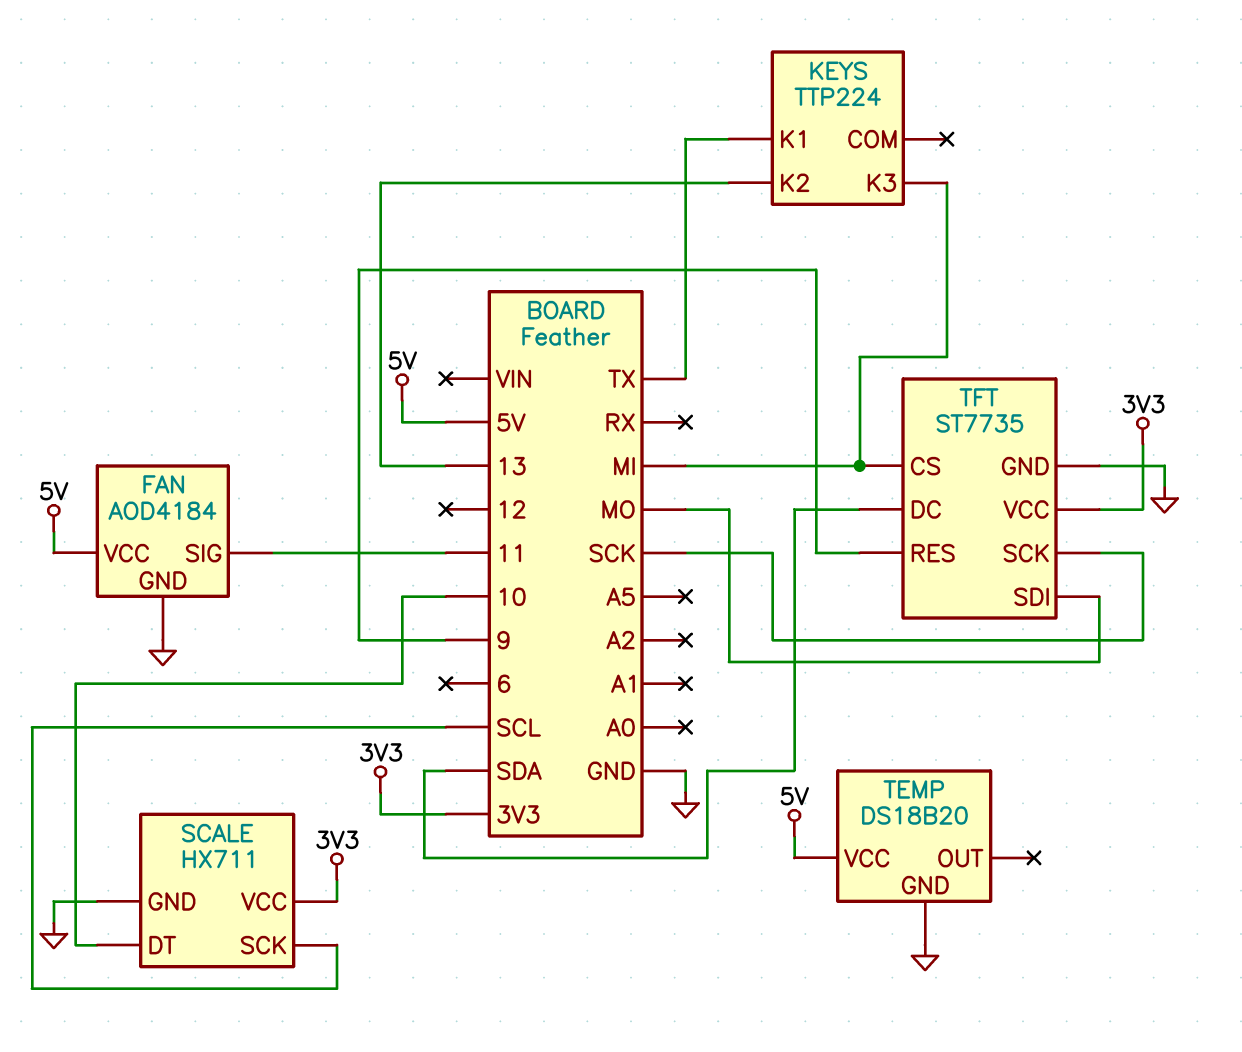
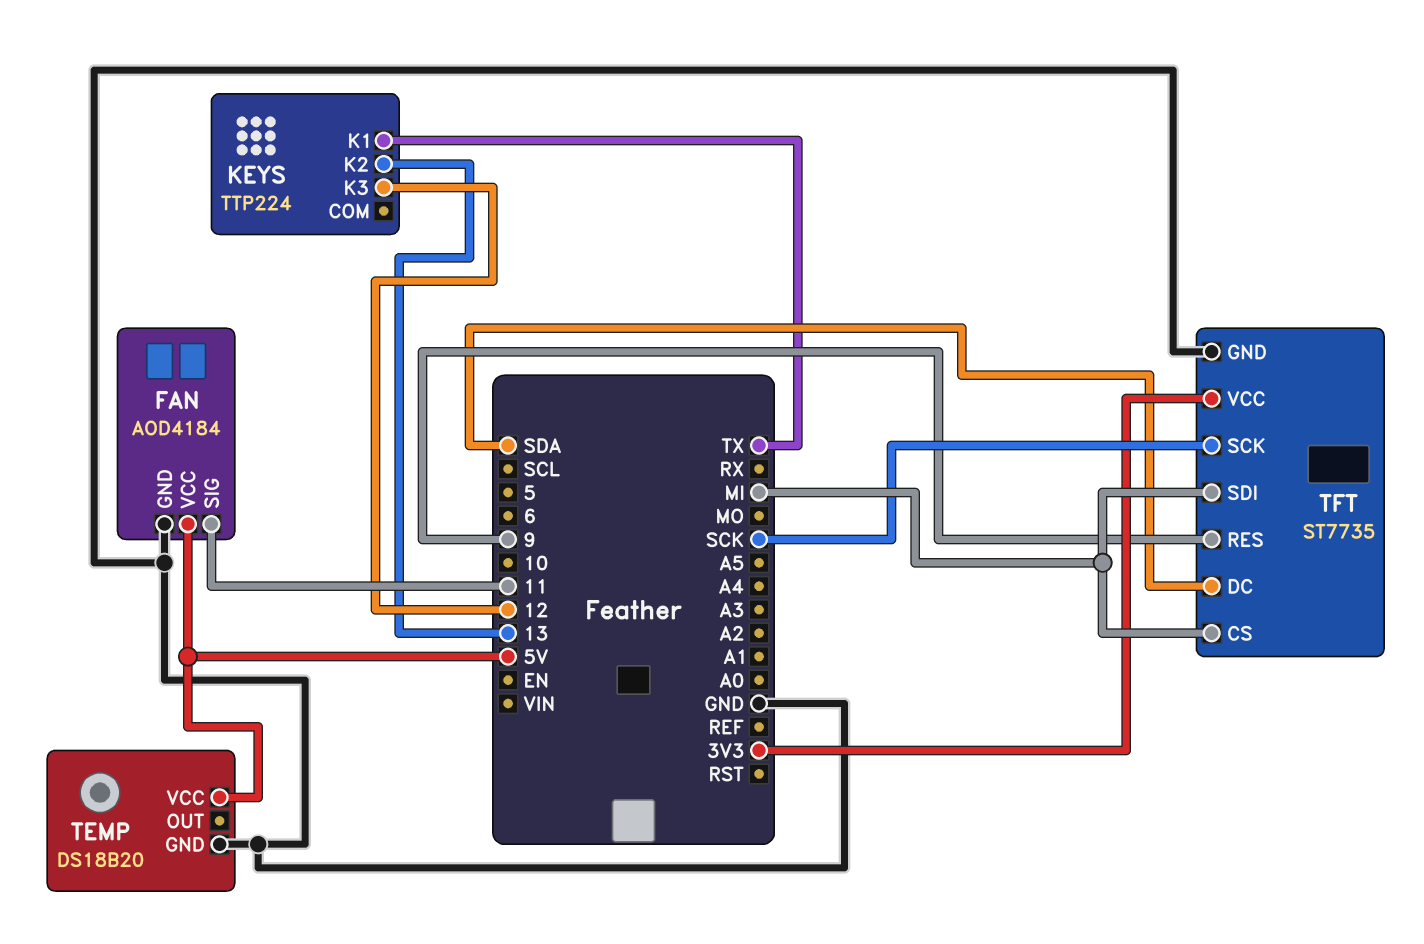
KEYS pin K3: MI -> 12
SCALE: HX711 -> none
SCALE pin DT: 10 -> none
SCALE pin GND: GND -> none
SCALE pin SCK: SCL -> none
SCALE pin VCC: 3V3 -> none
TFT pin SDI: MO -> MI

